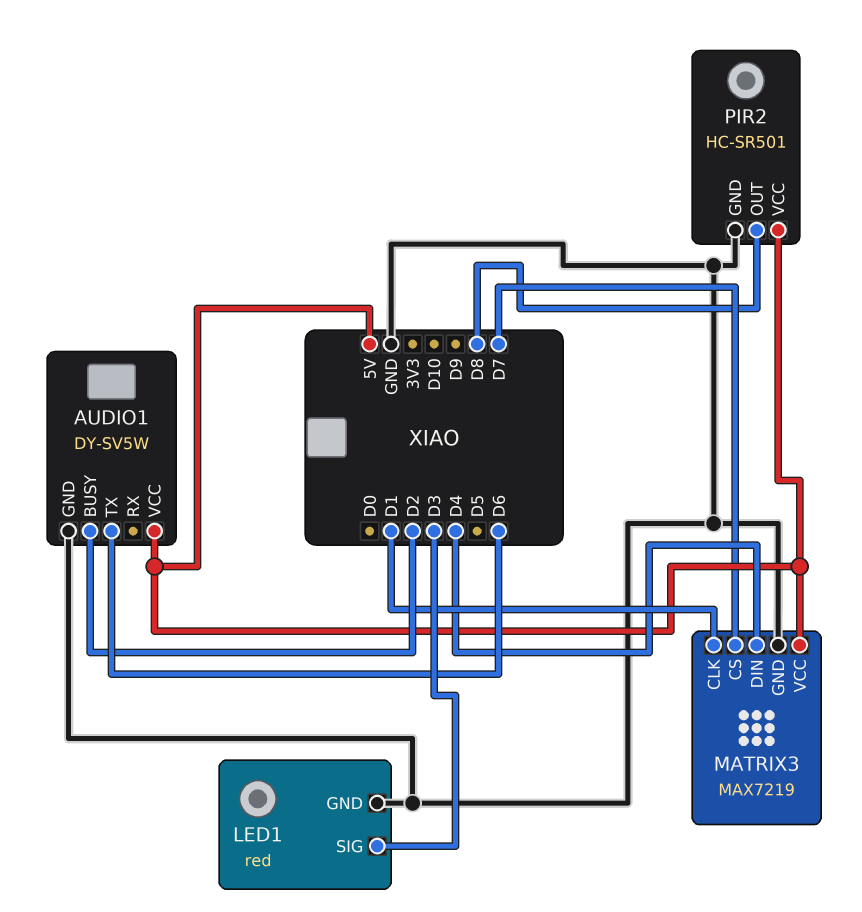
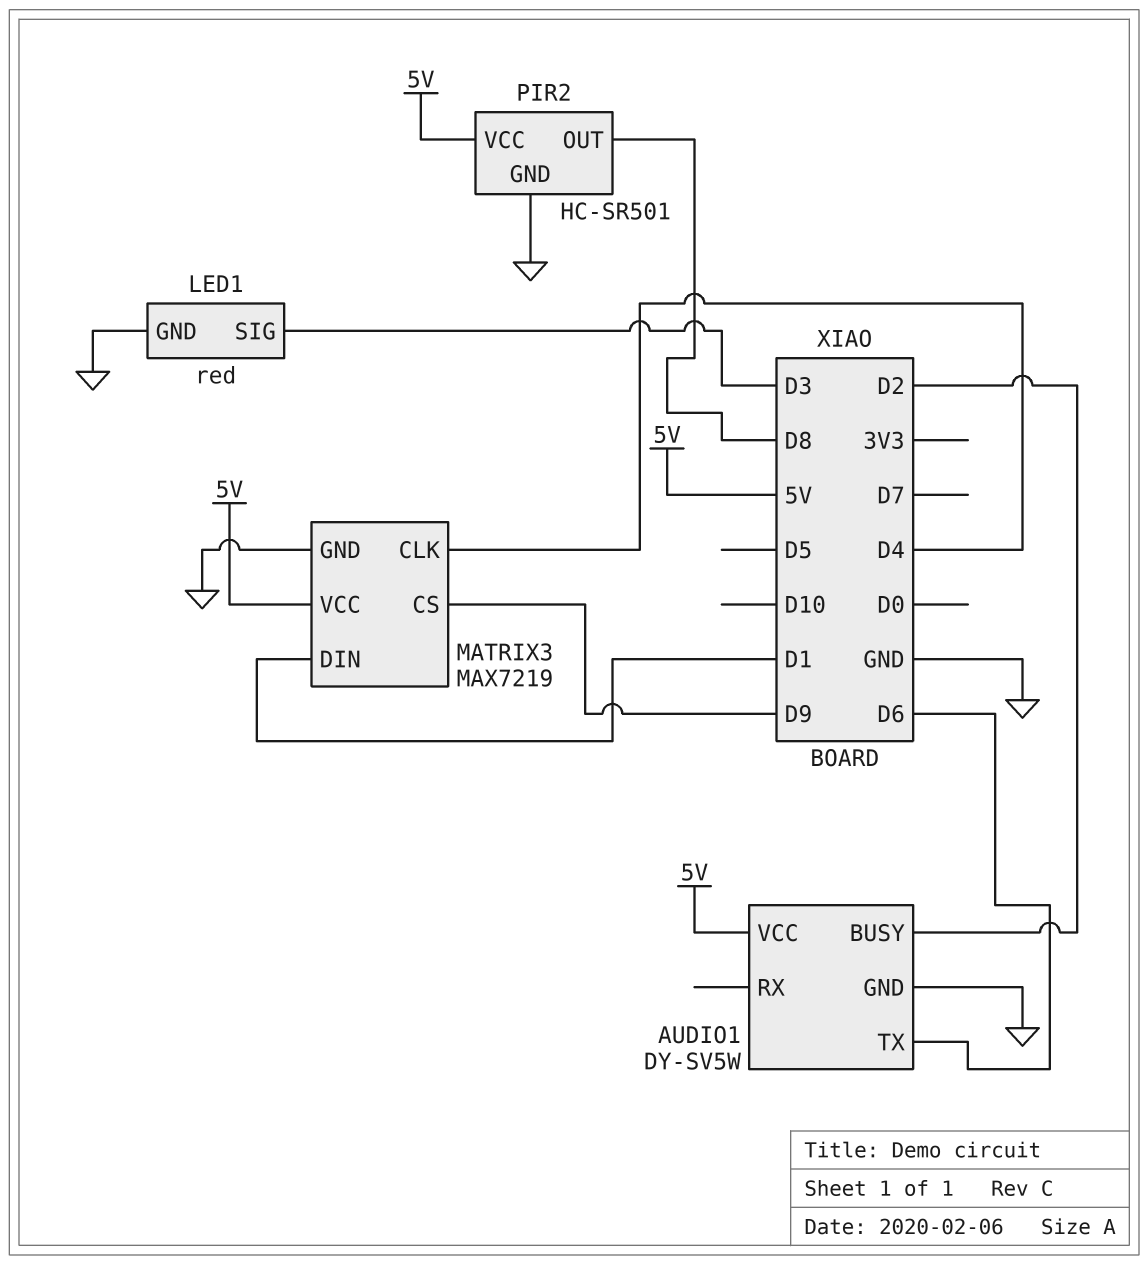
MATRIX3 pin CLK: D1 -> D4
MATRIX3 pin CS: D7 -> D9
MATRIX3 pin DIN: D4 -> D1

